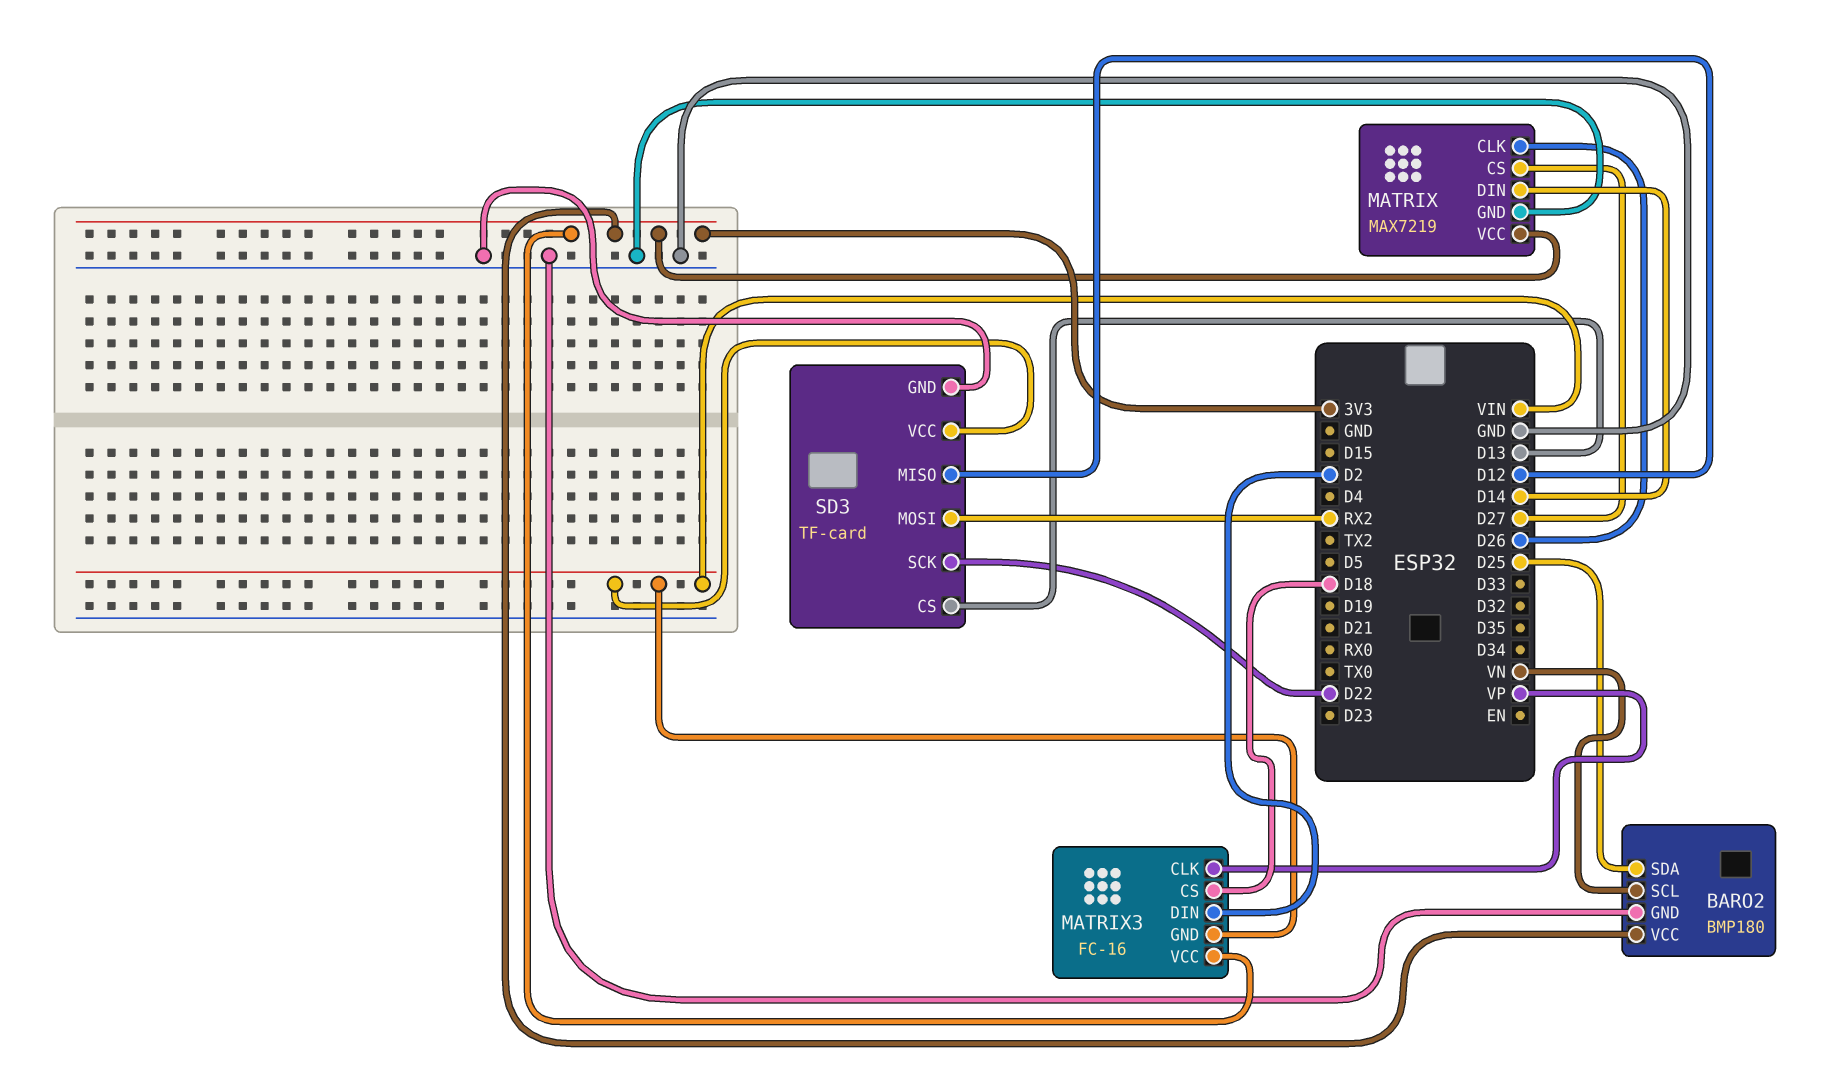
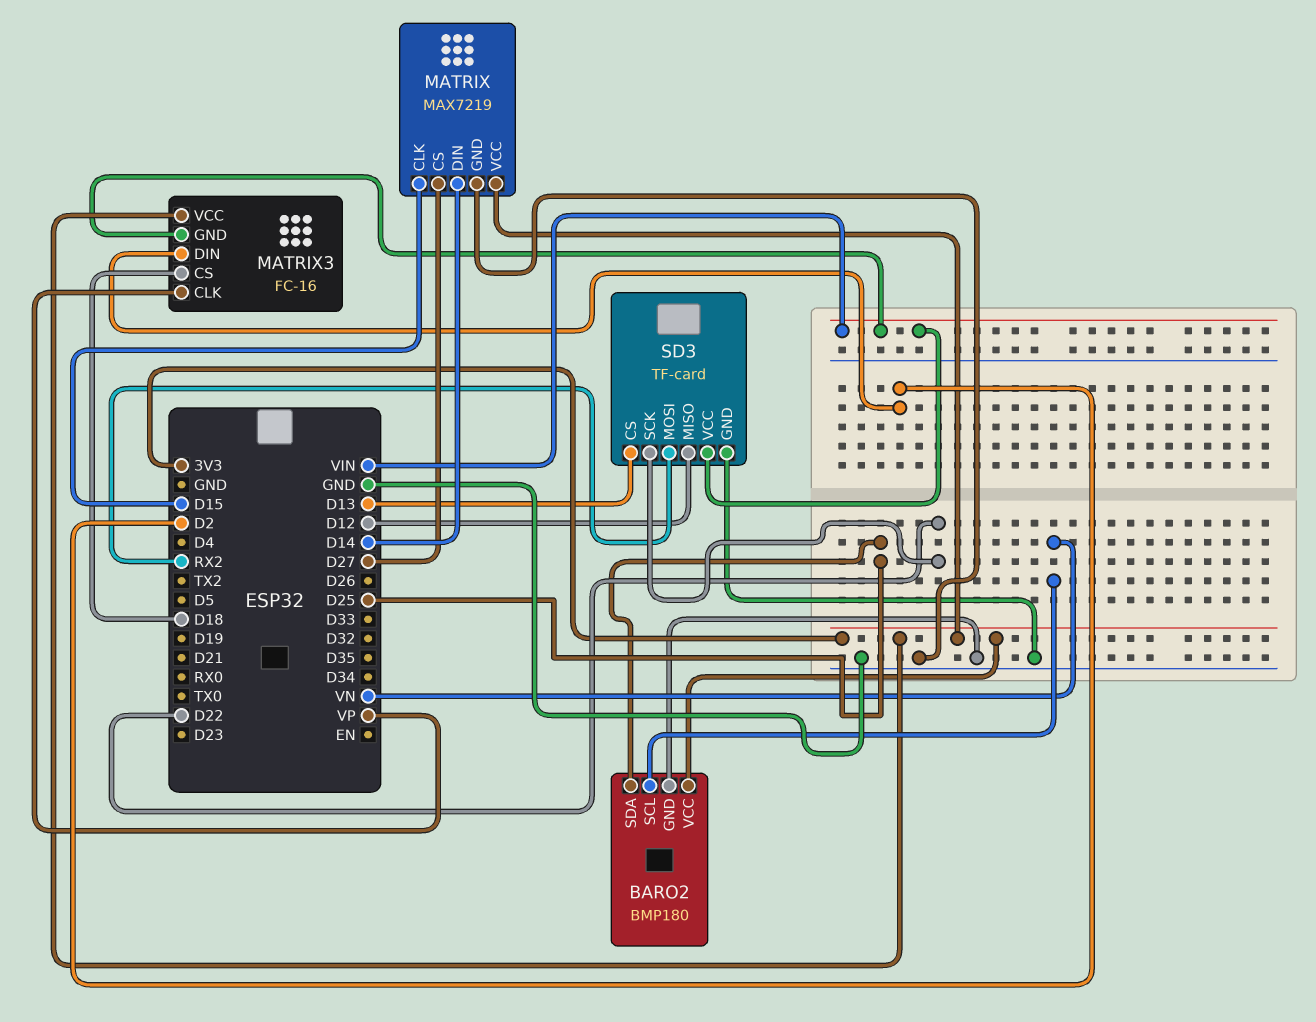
MATRIX pin CLK: D26 -> D15

